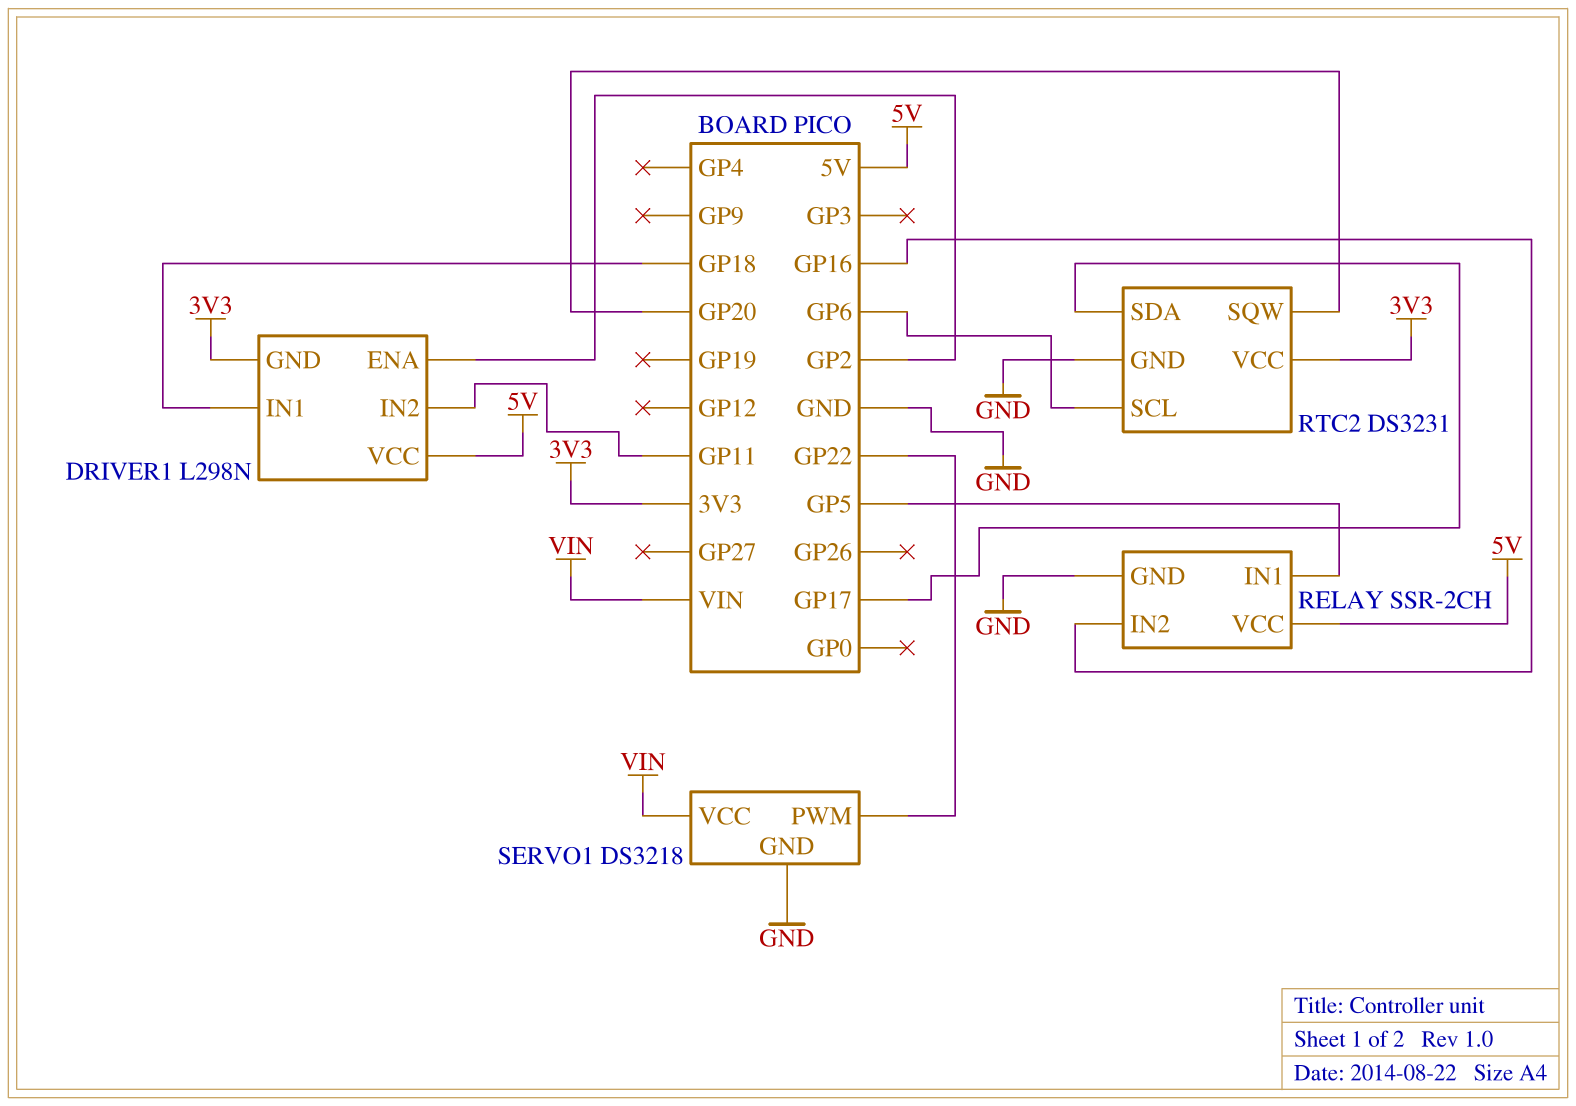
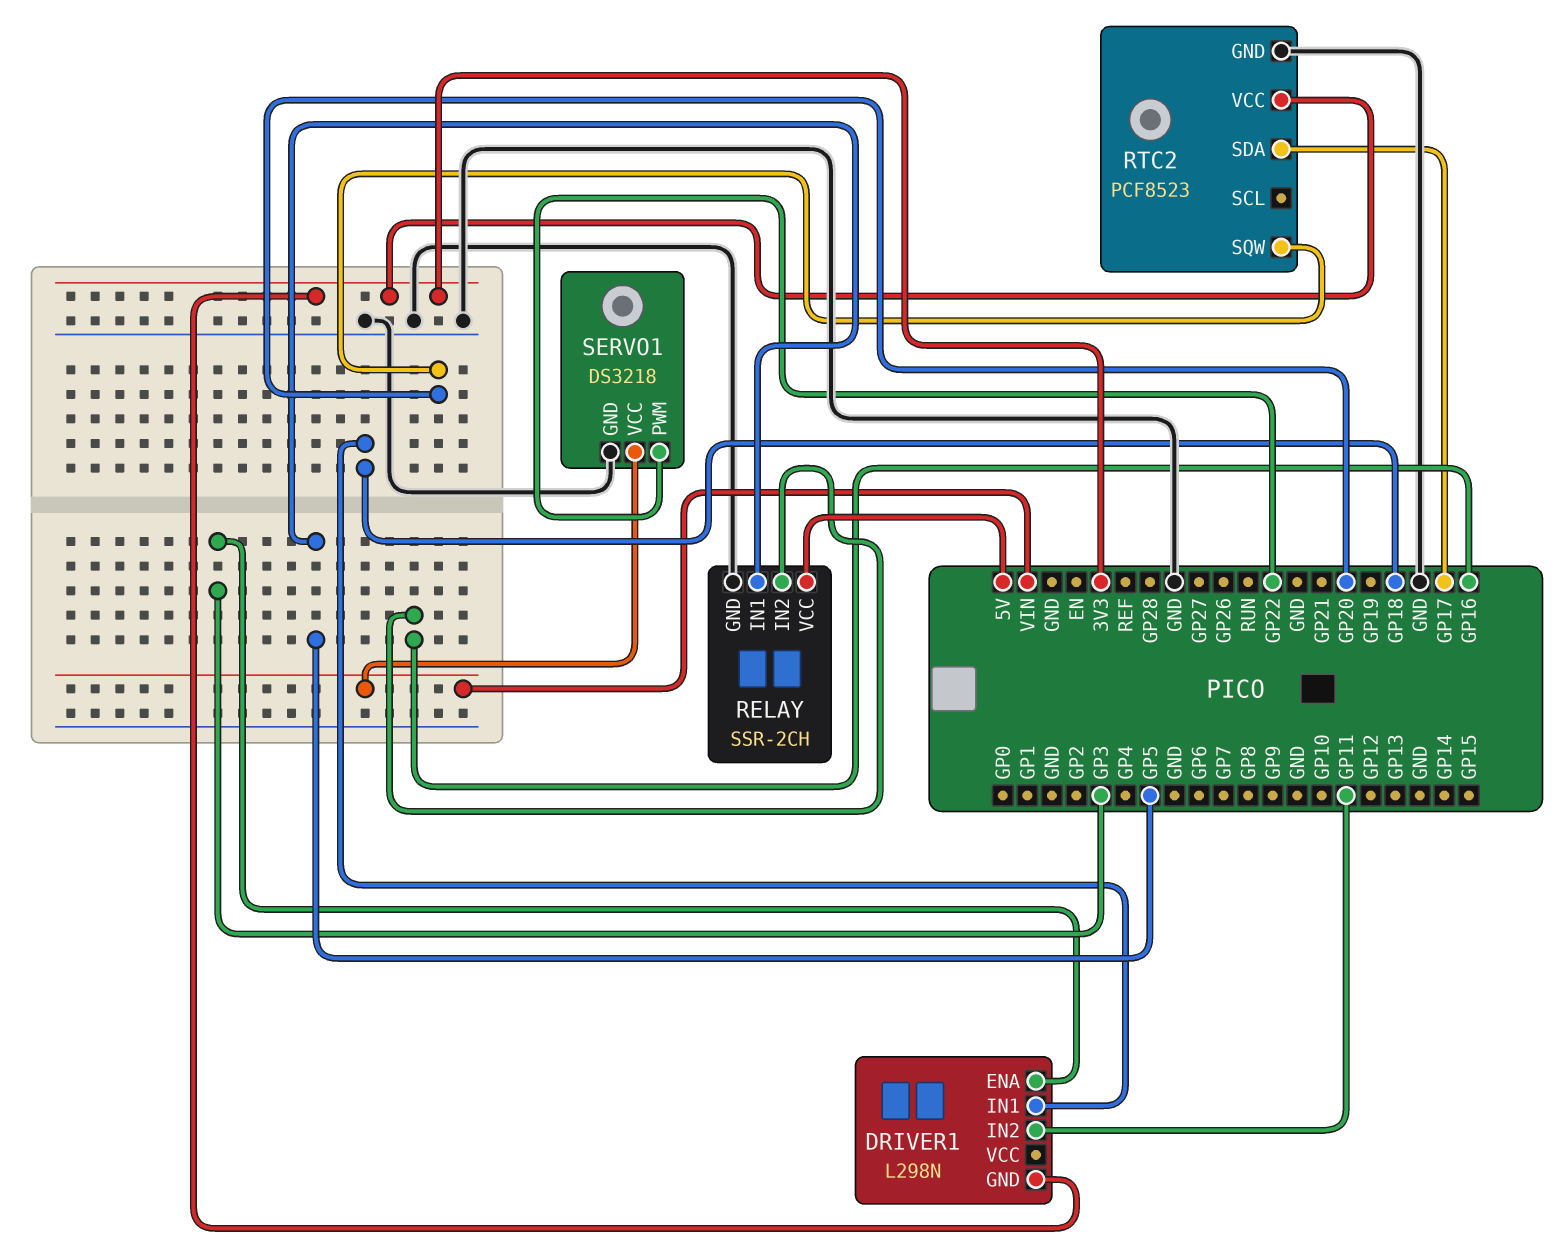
DRIVER1 pin ENA: GP2 -> GP3
DRIVER1 pin VCC: 5V -> none
RTC2: DS3231 -> PCF8523
RTC2 pin SCL: GP6 -> none

